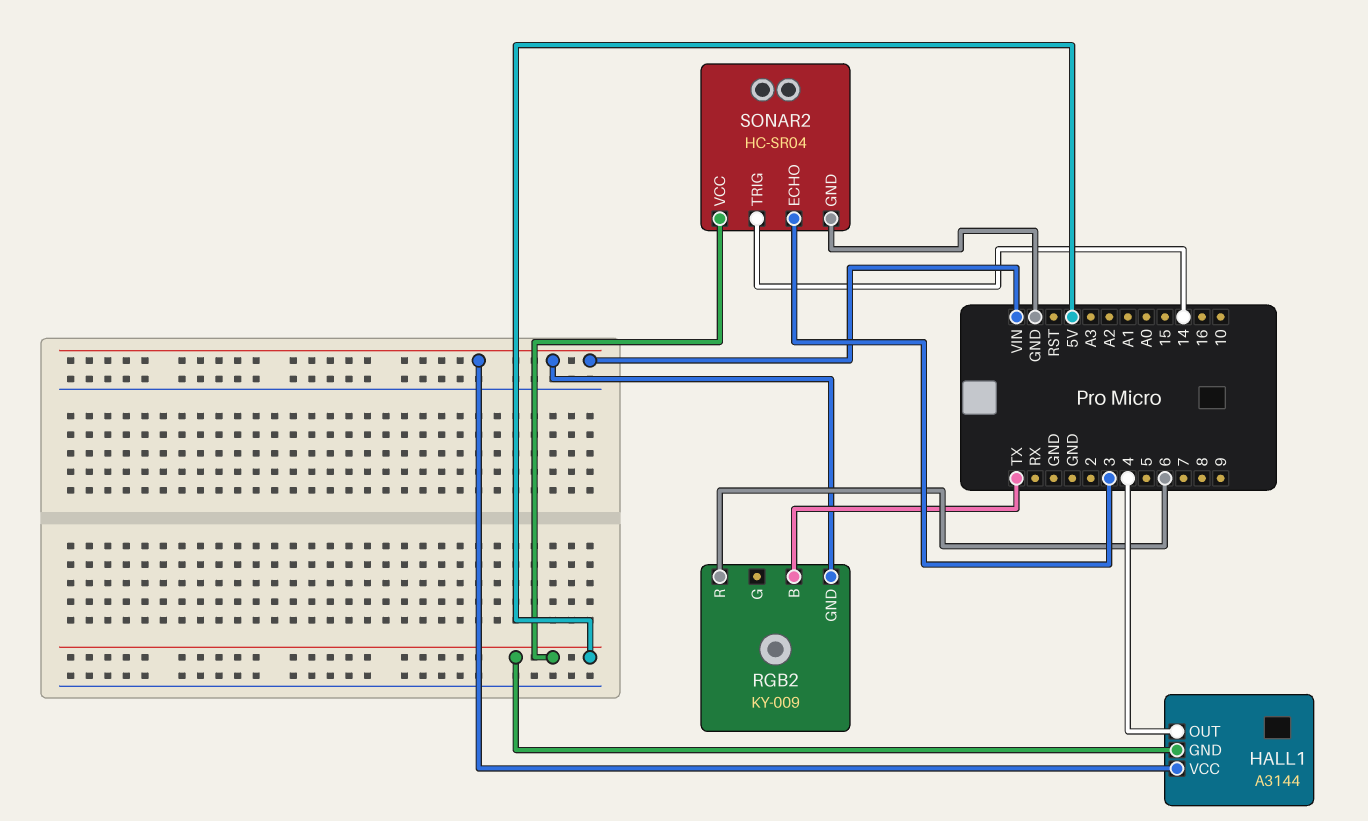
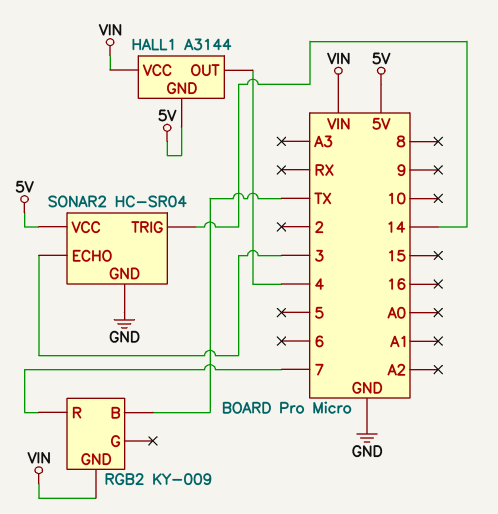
RGB2 pin R: 6 -> 7

